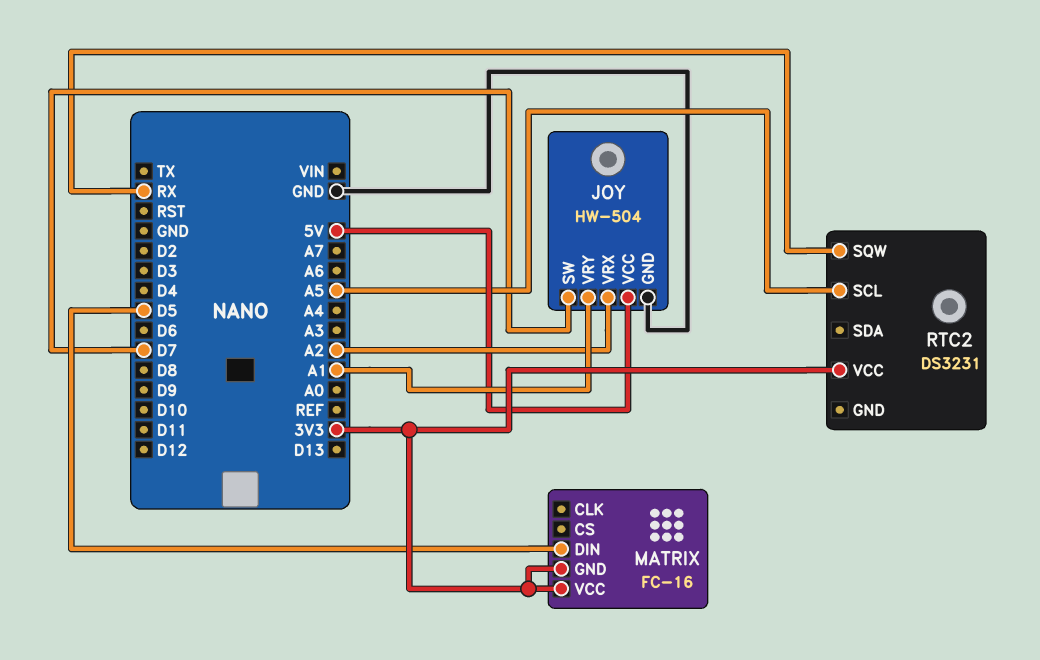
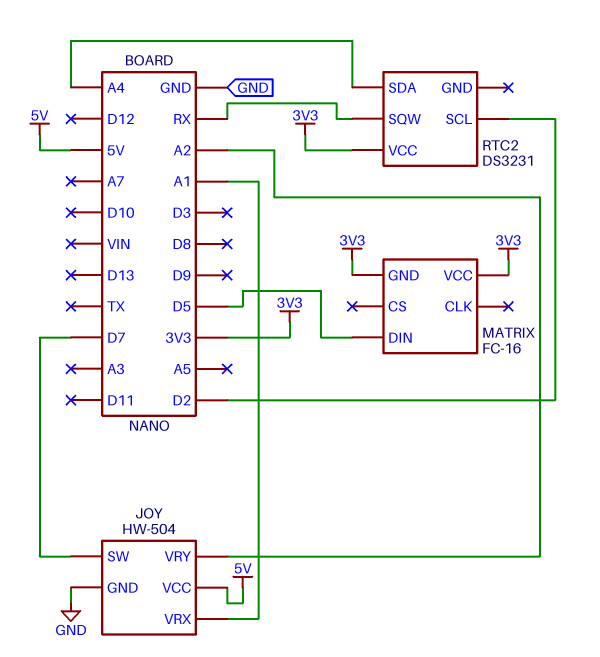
JOY pin VRX: A2 -> A1
JOY pin VRY: A1 -> A2
RTC2 pin SCL: A5 -> D2
RTC2 pin SDA: none -> A4

